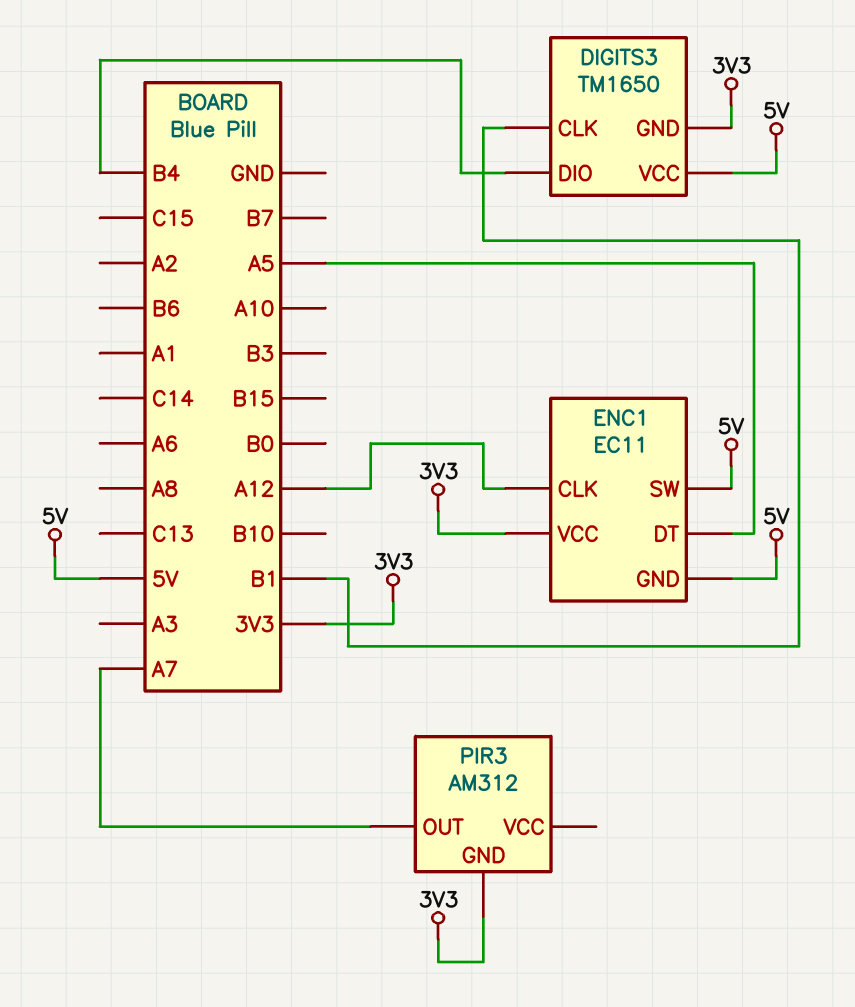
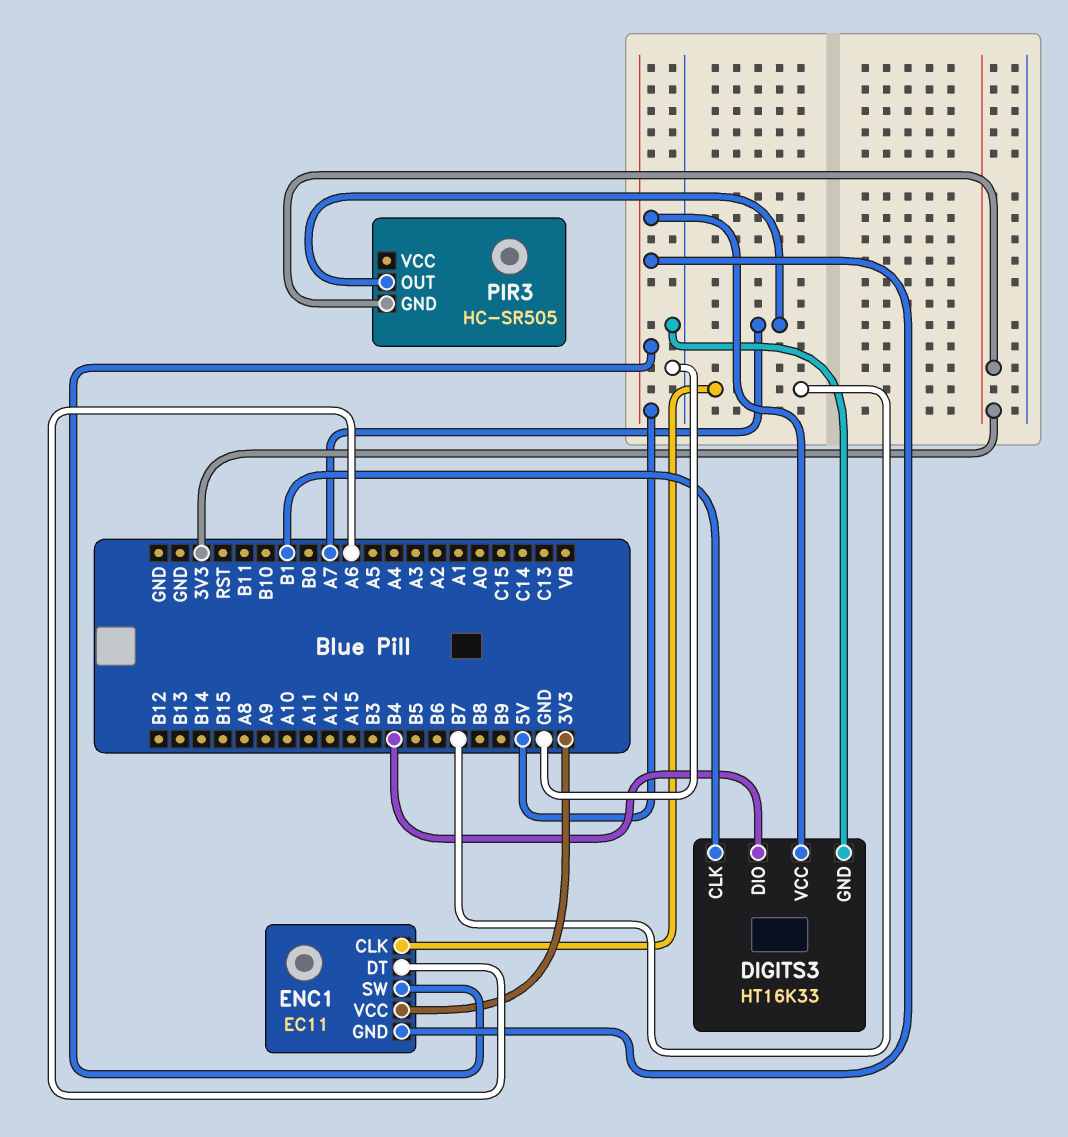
DIGITS3: TM1650 -> HT16K33
DIGITS3 pin GND: 3V3 -> GND
ENC1 pin CLK: A12 -> B7
ENC1 pin DT: A5 -> A6
PIR3: AM312 -> HC-SR505

